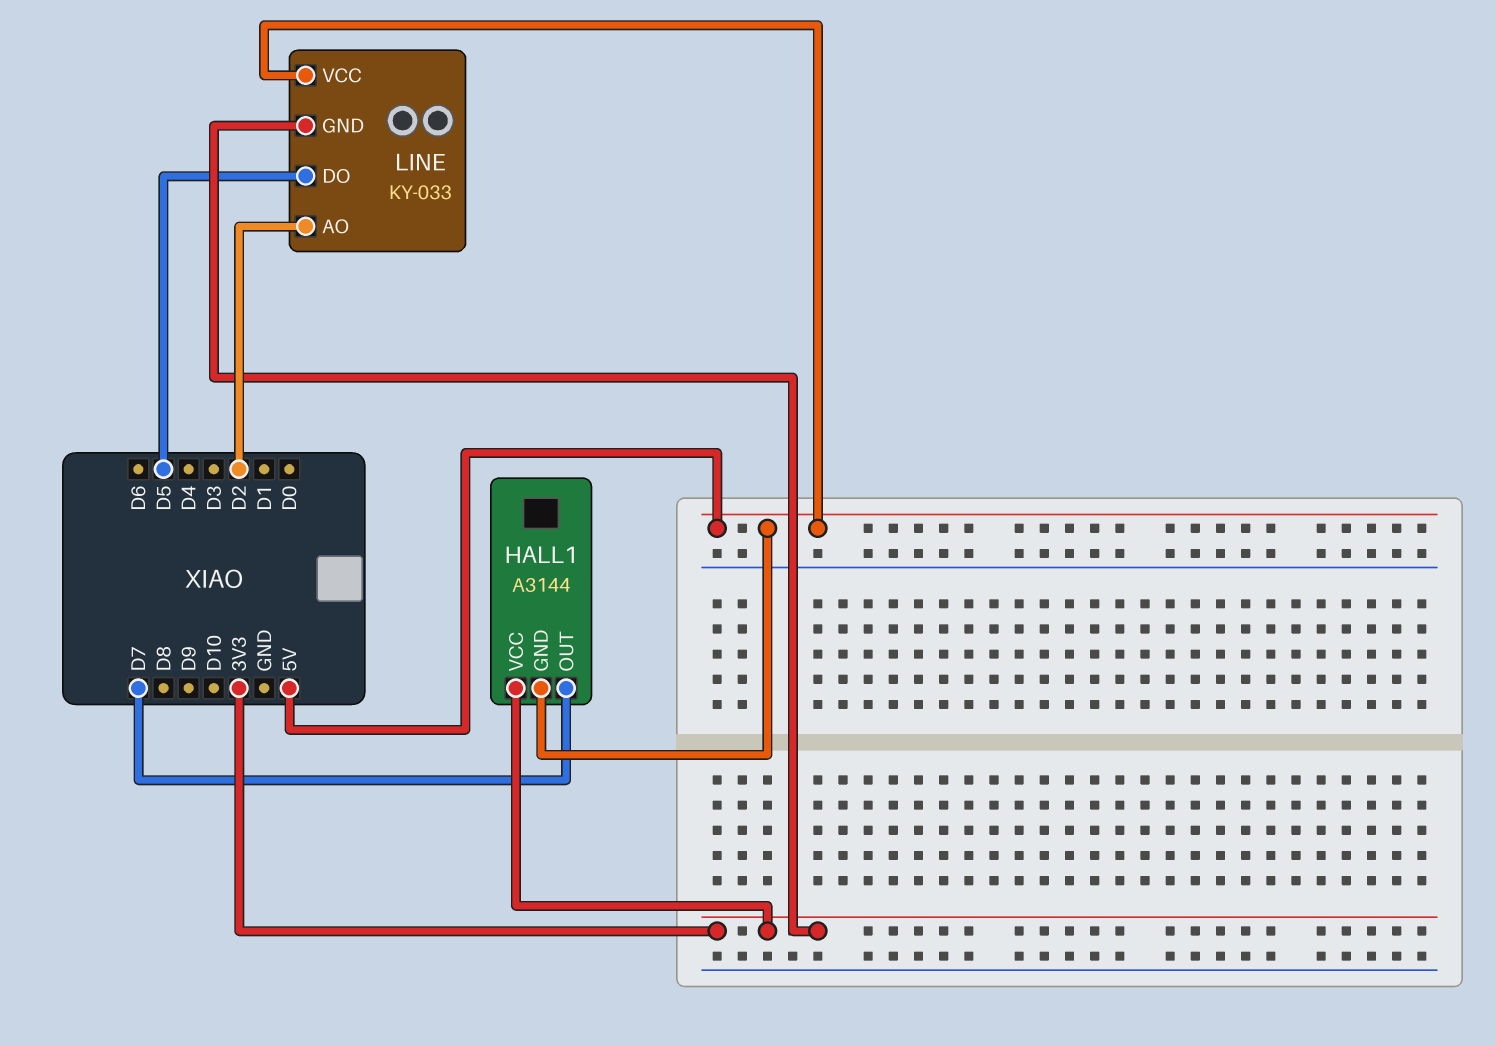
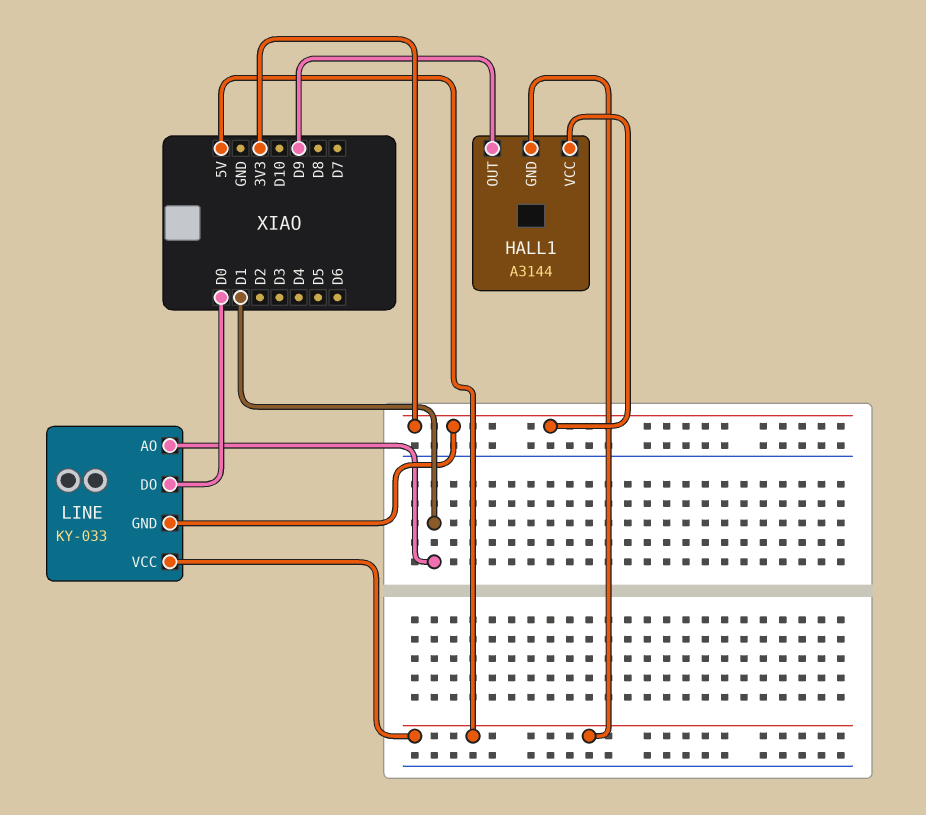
HALL1 pin OUT: D7 -> D9
LINE pin AO: D2 -> D1
LINE pin DO: D5 -> D0

